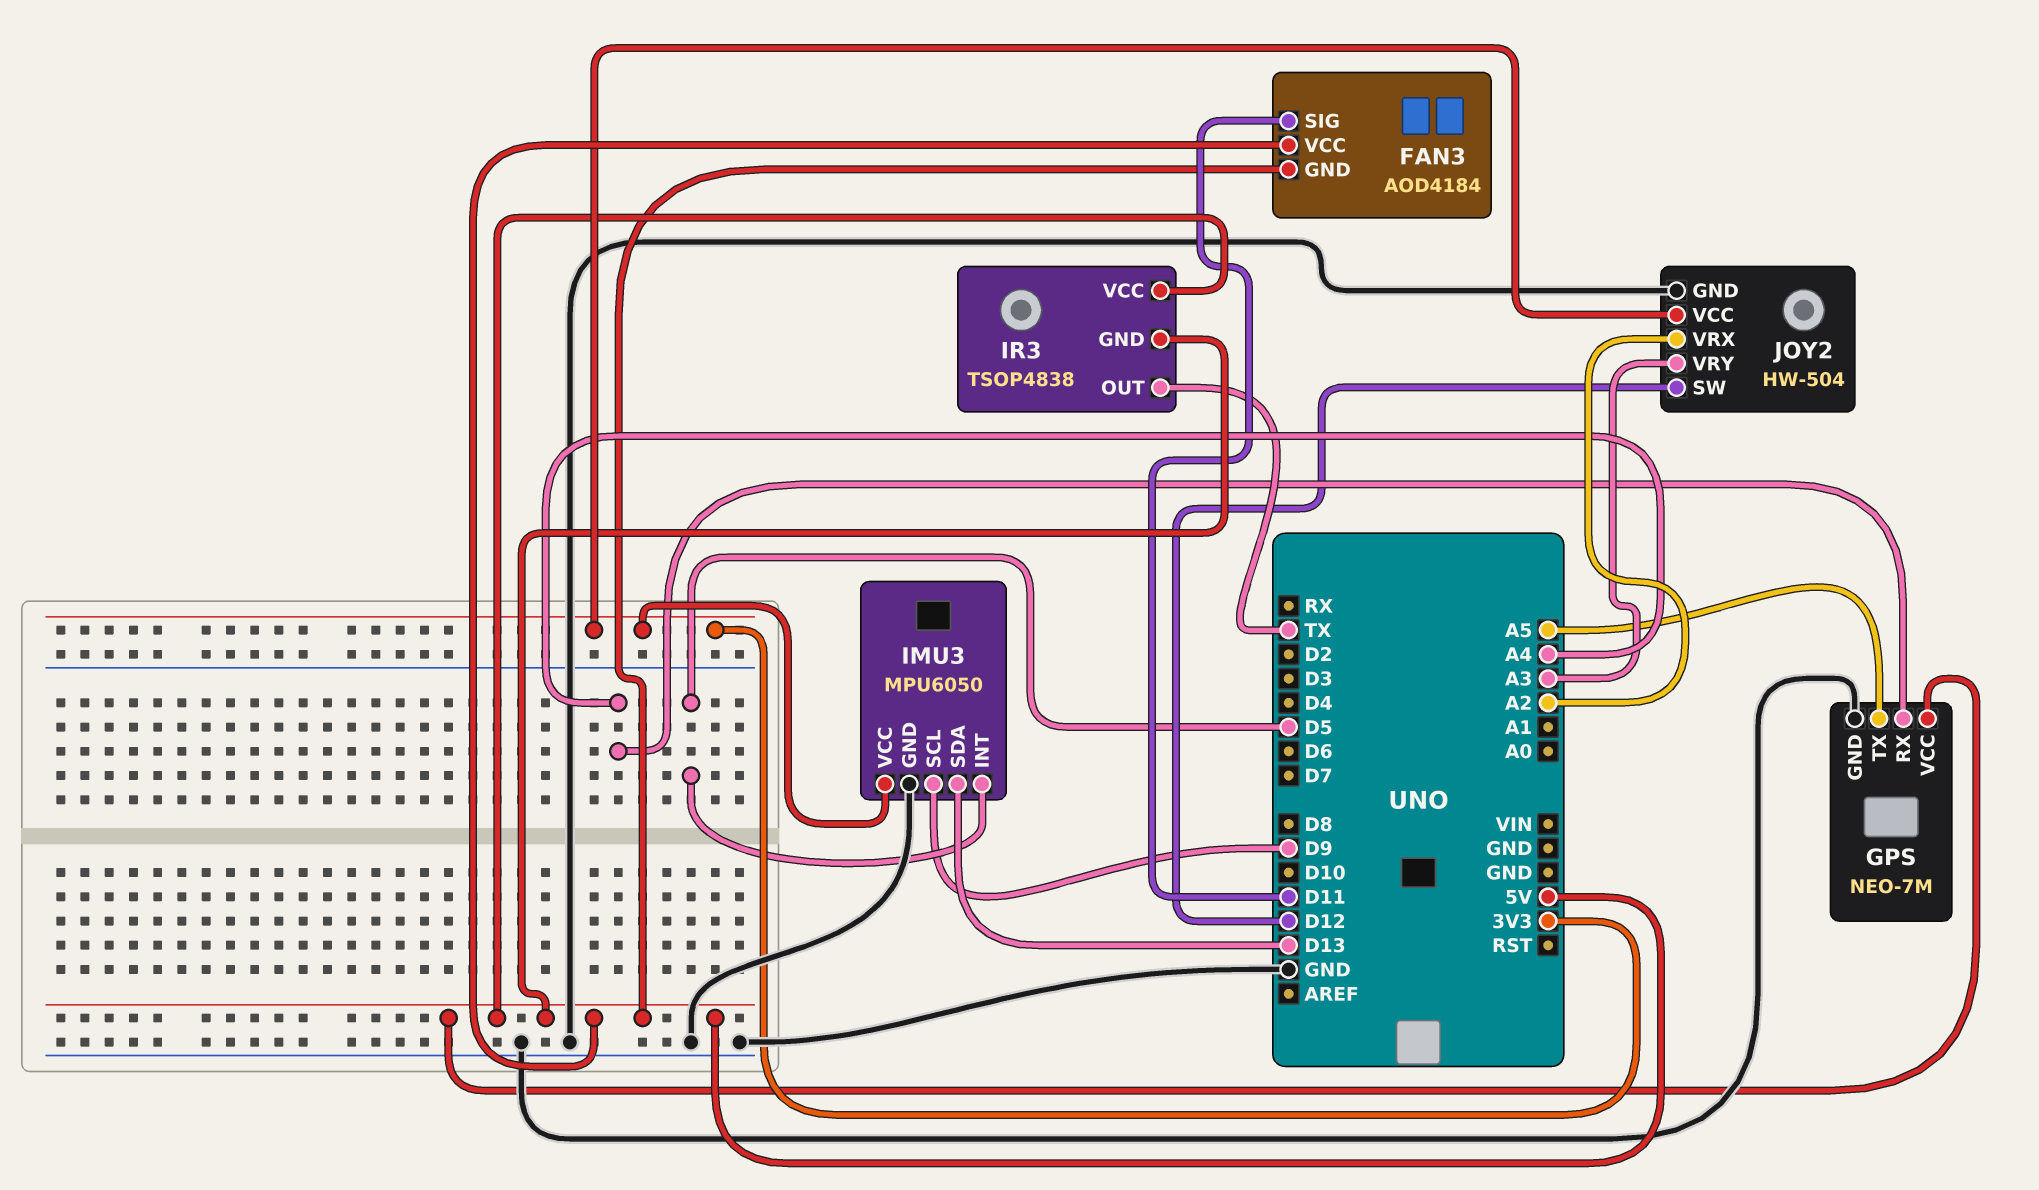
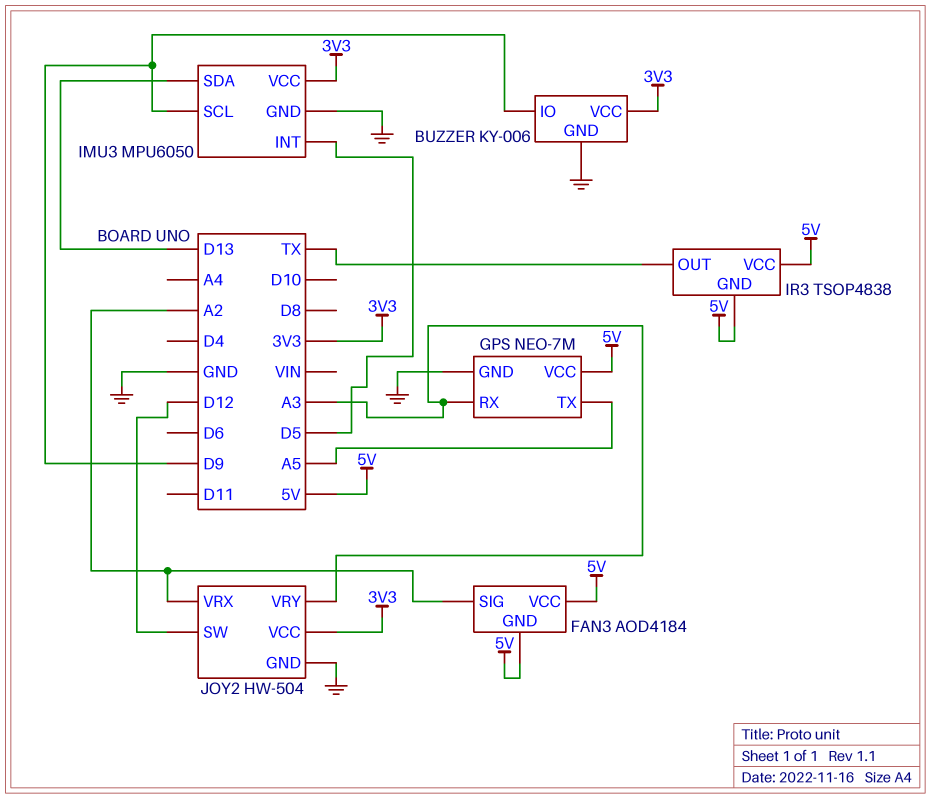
BUZZER: none -> KY-006
BUZZER pin GND: none -> GND
BUZZER pin IO: none -> D9
BUZZER pin VCC: none -> 3V3
FAN3 pin SIG: D11 -> A2
GPS pin RX: A4 -> A3

